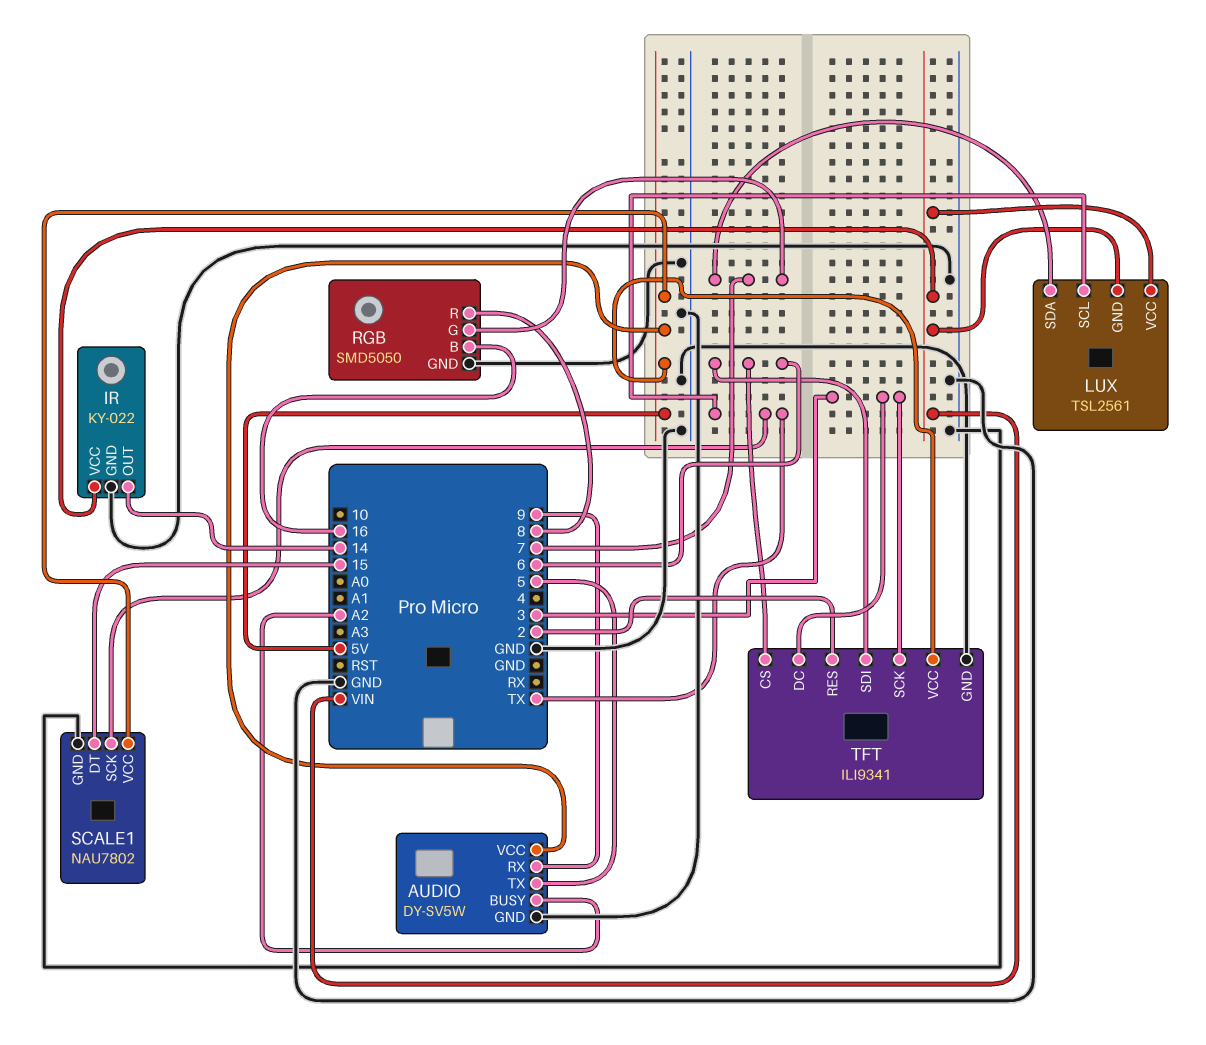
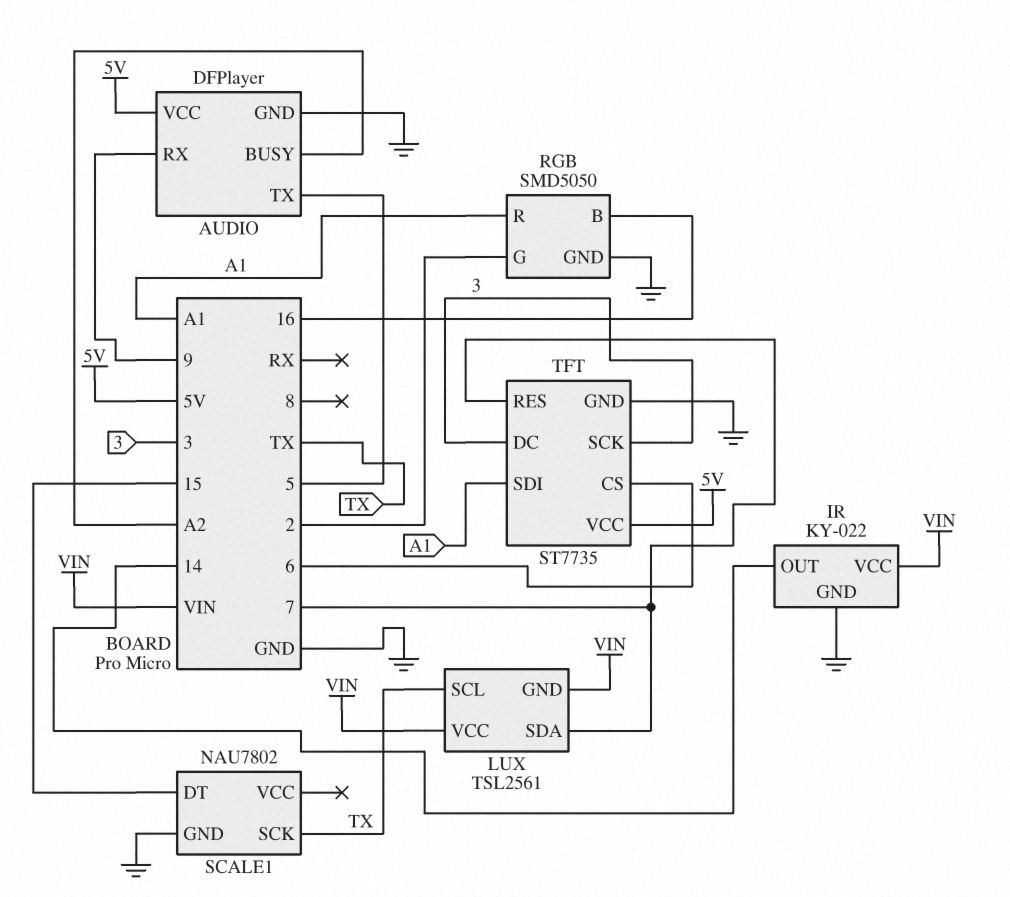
AUDIO: DY-SV5W -> DFPlayer
RGB pin G: 7 -> 2
RGB pin R: 8 -> A1
SCALE1 pin VCC: 5V -> none
TFT: ILI9341 -> ST7735
TFT pin RES: 2 -> 7
TFT pin SDI: 6 -> A1

